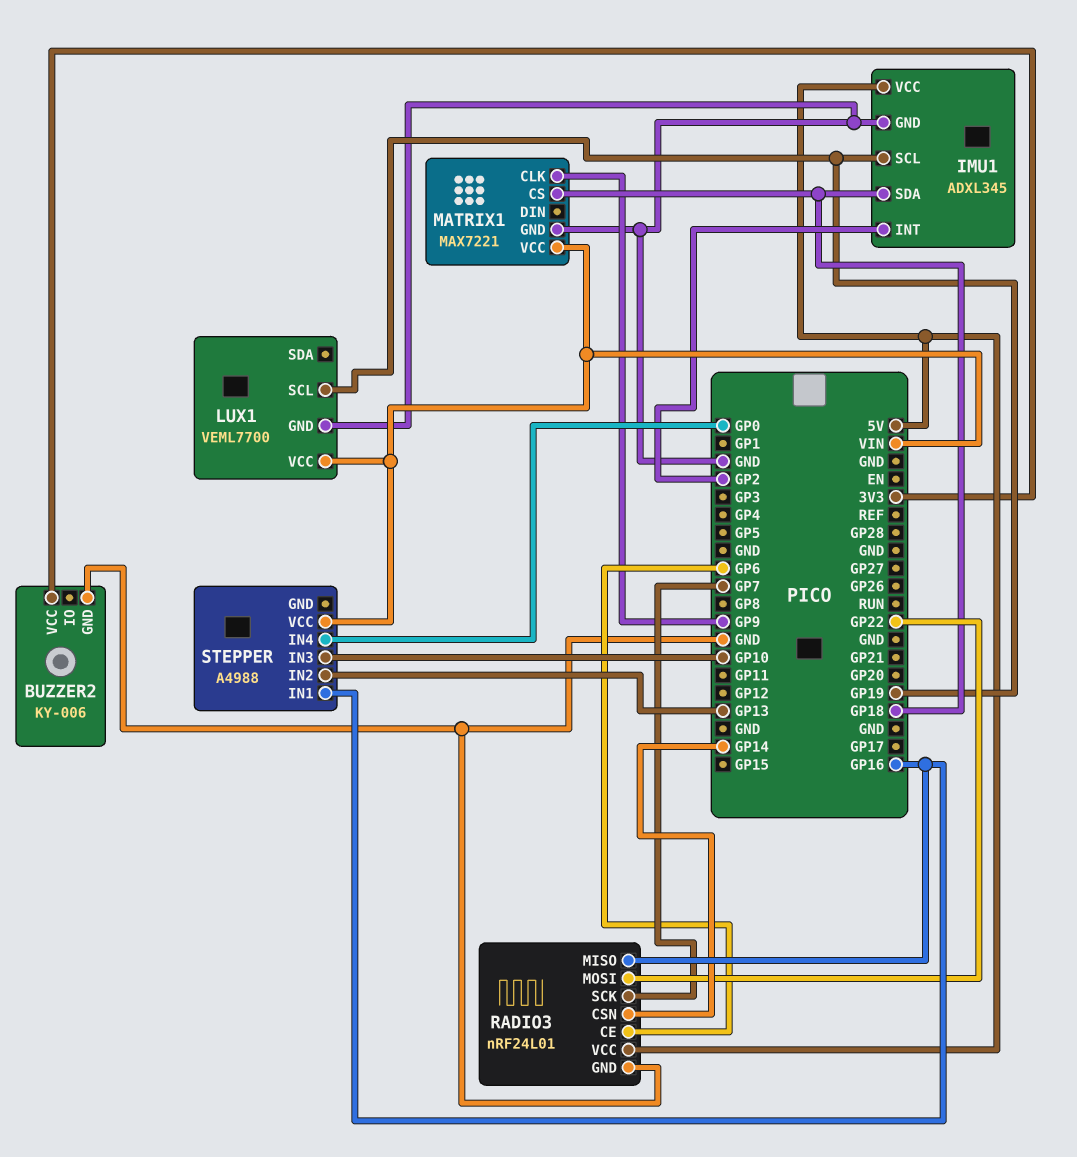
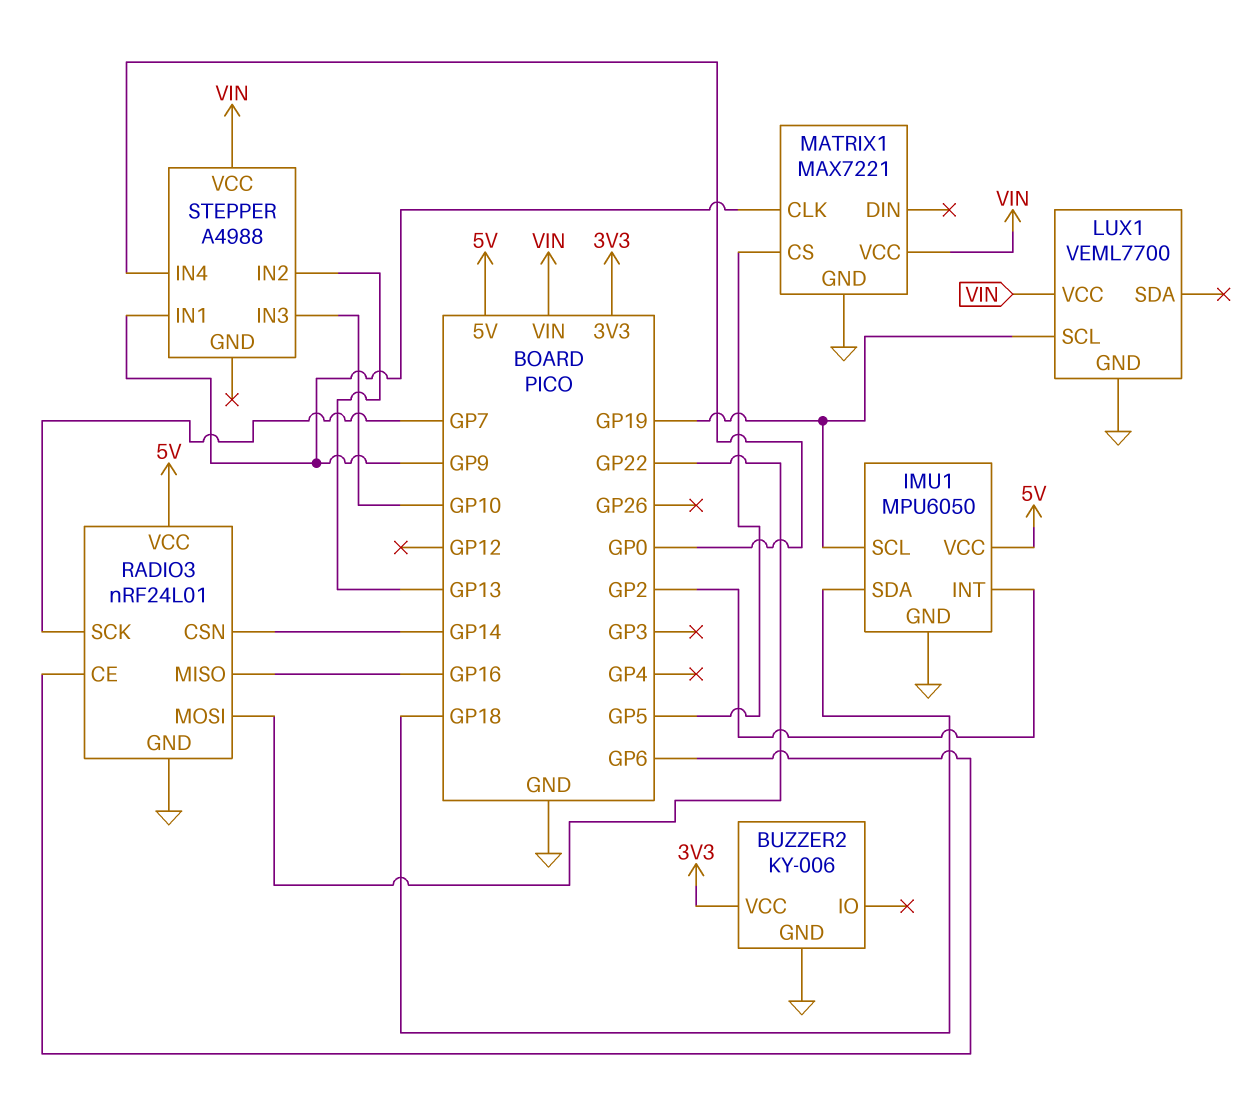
IMU1: ADXL345 -> MPU6050
MATRIX1 pin CS: GP18 -> GP5
STEPPER pin IN1: GP16 -> GP9

